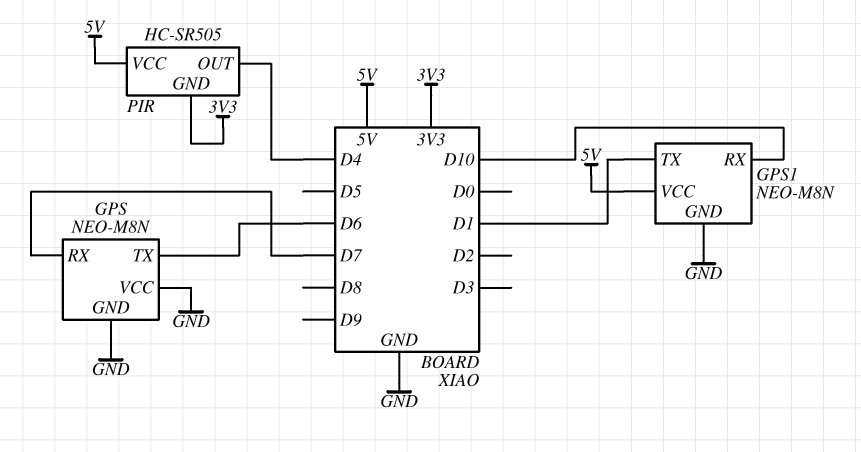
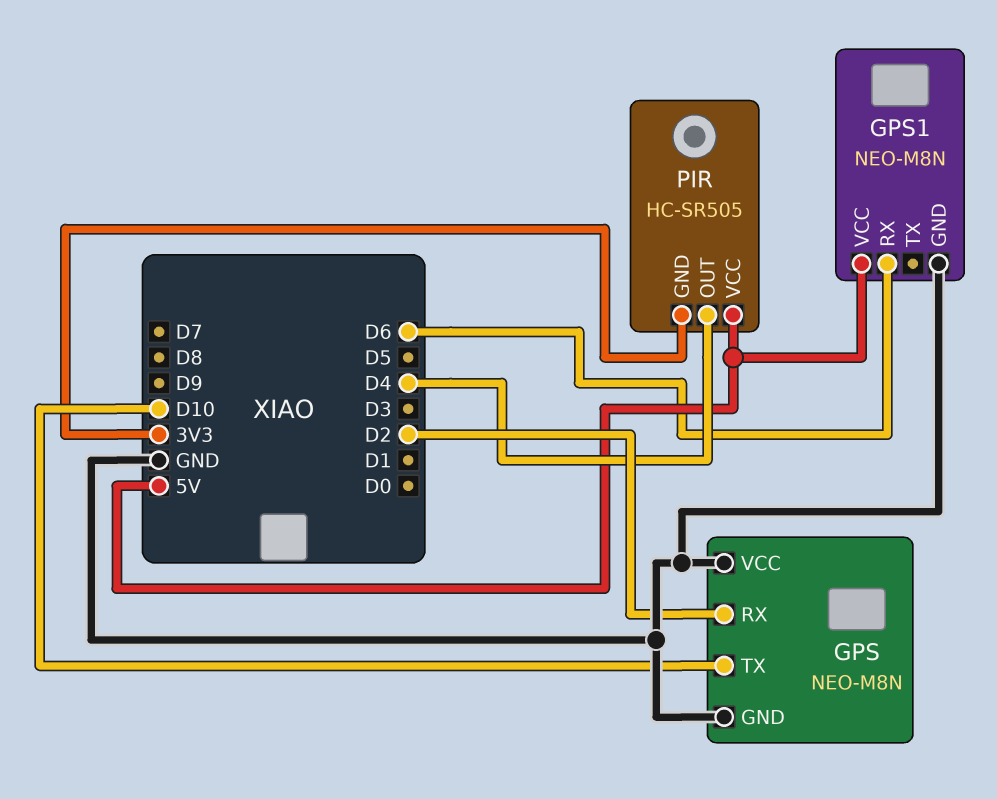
GPS pin RX: D7 -> D2
GPS pin TX: D6 -> D10
GPS1 pin RX: D10 -> D6
GPS1 pin TX: D1 -> none

